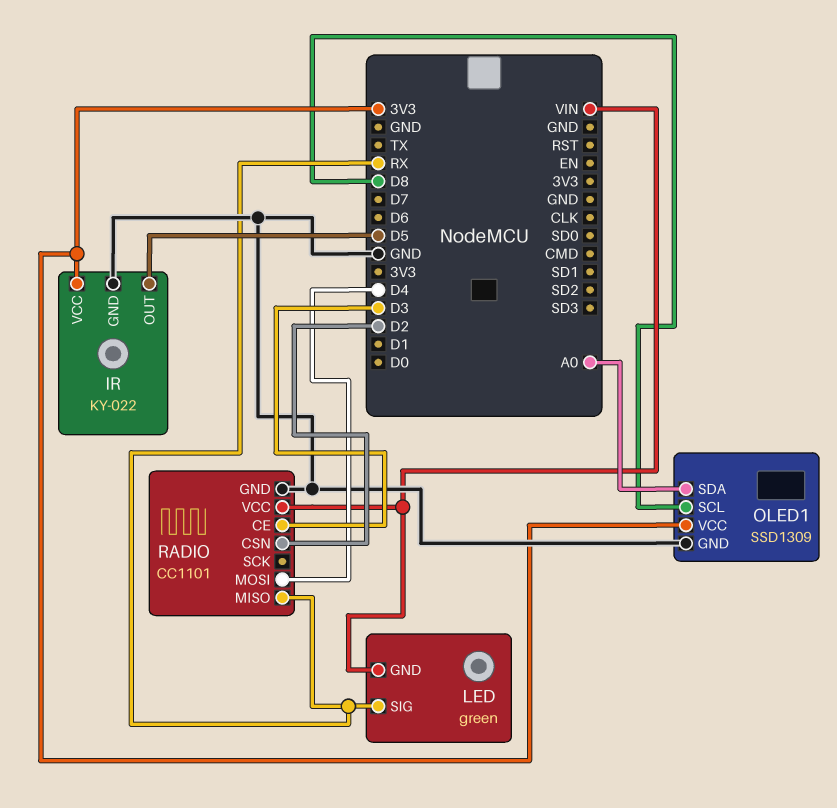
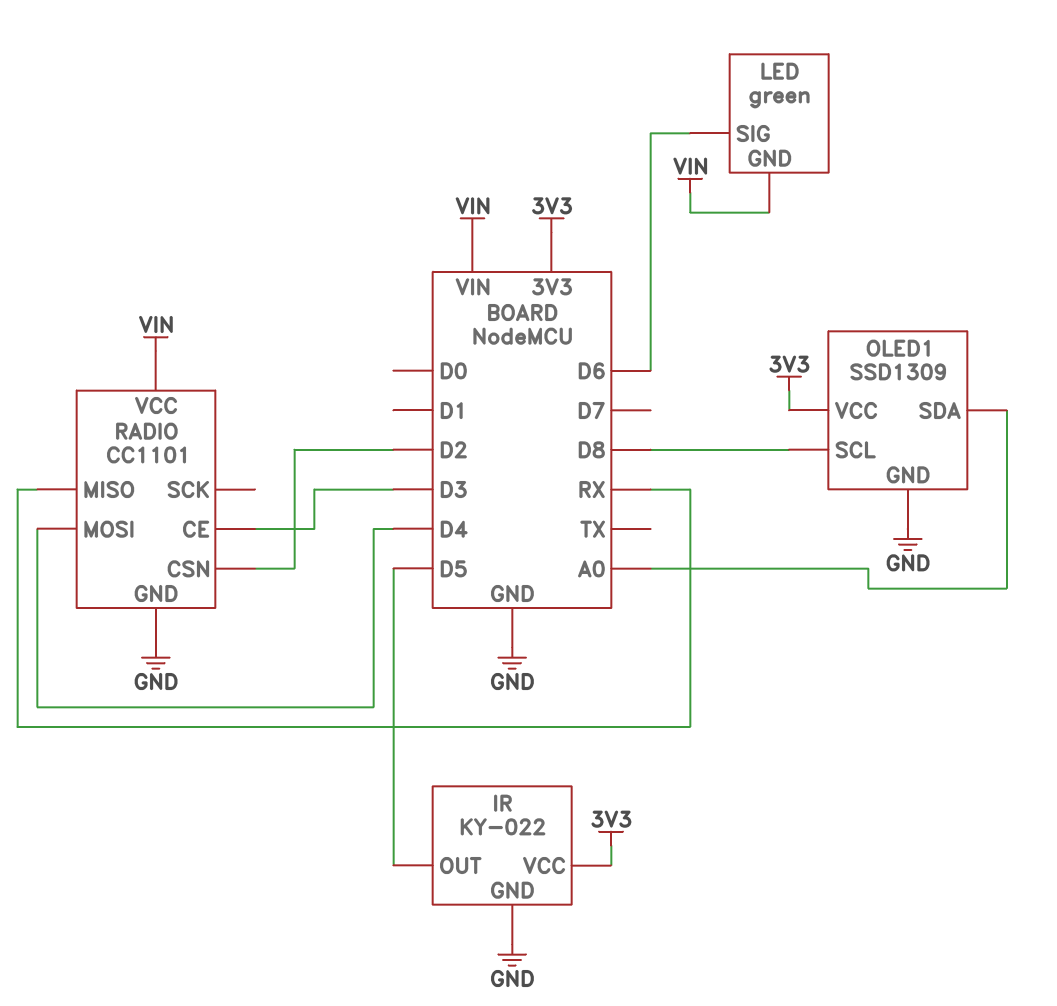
LED pin SIG: RX -> D6

